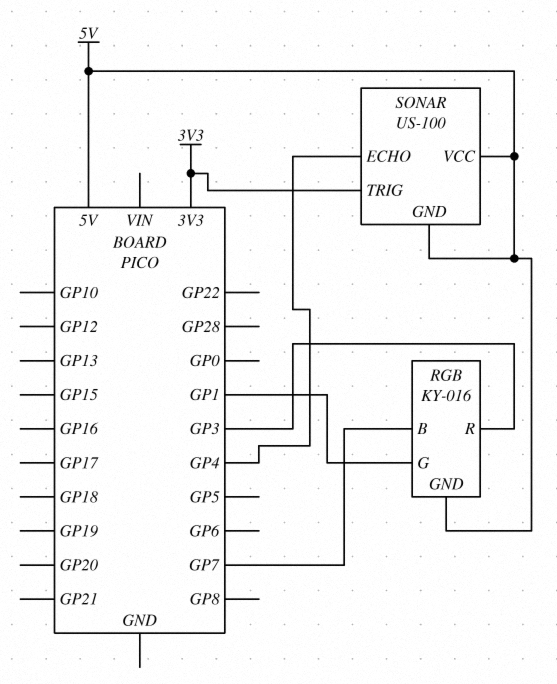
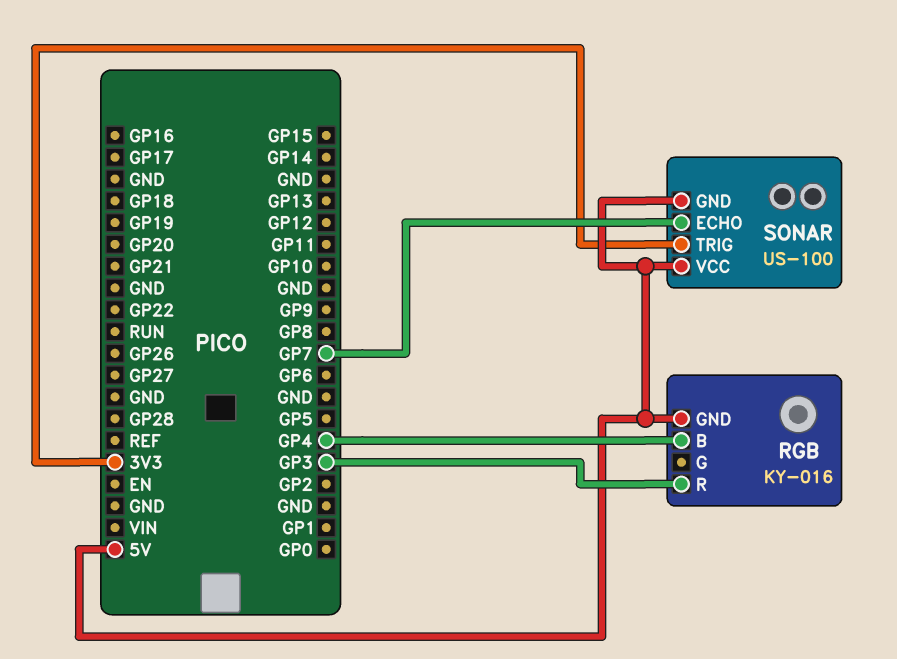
RGB pin B: GP7 -> GP4
RGB pin G: GP1 -> none
SONAR pin ECHO: GP4 -> GP7

